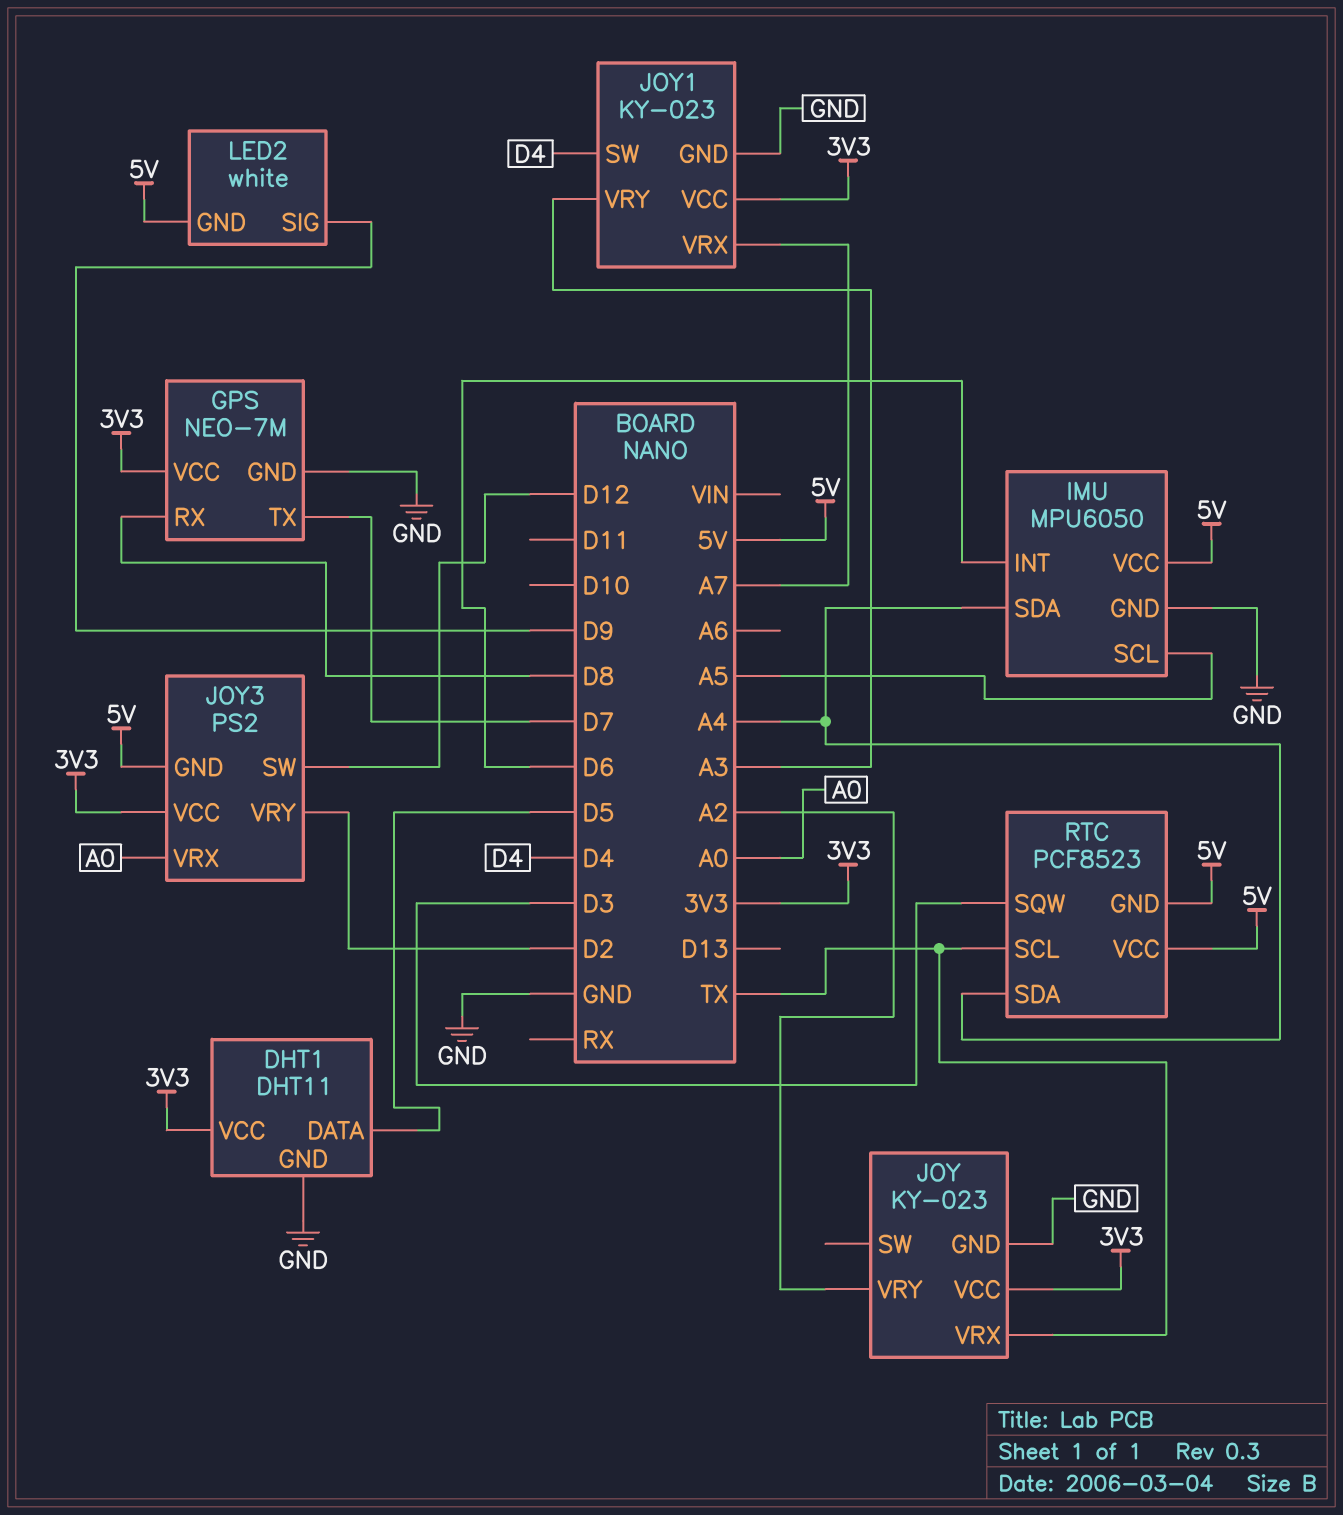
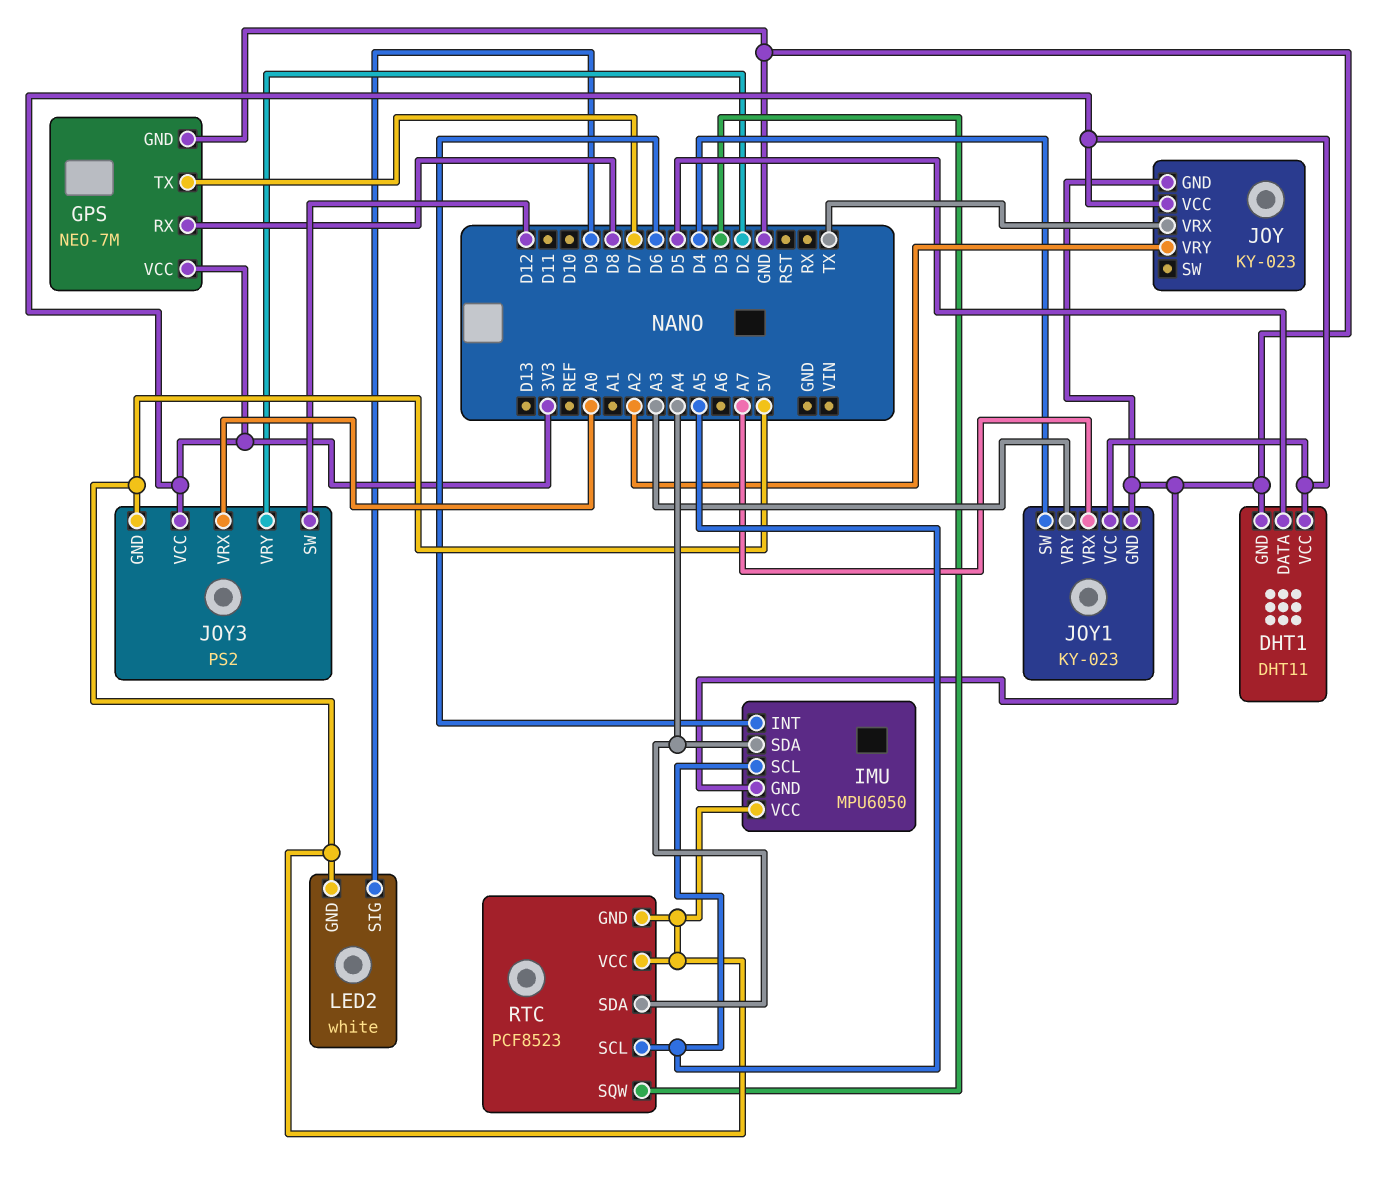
RTC pin SCL: TX -> A5

